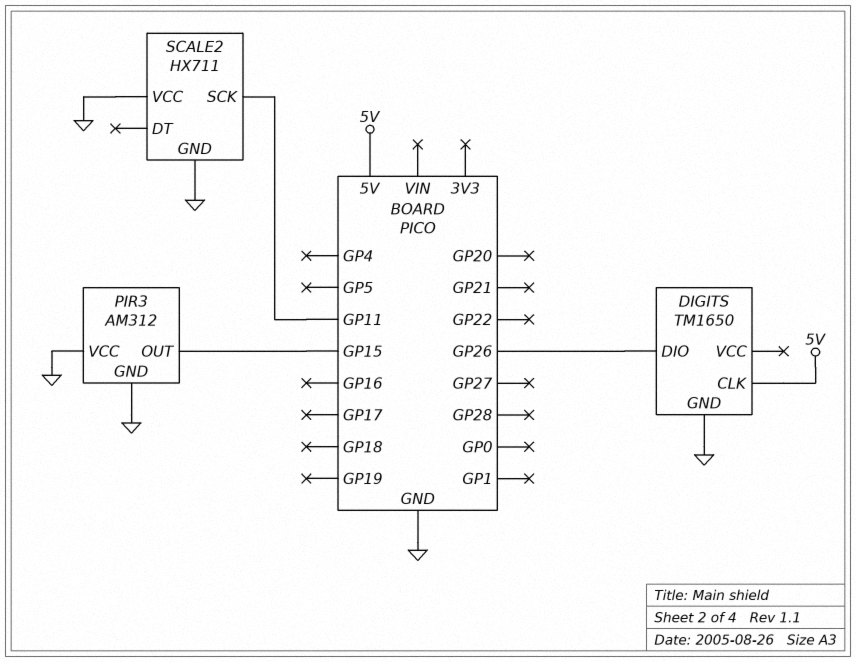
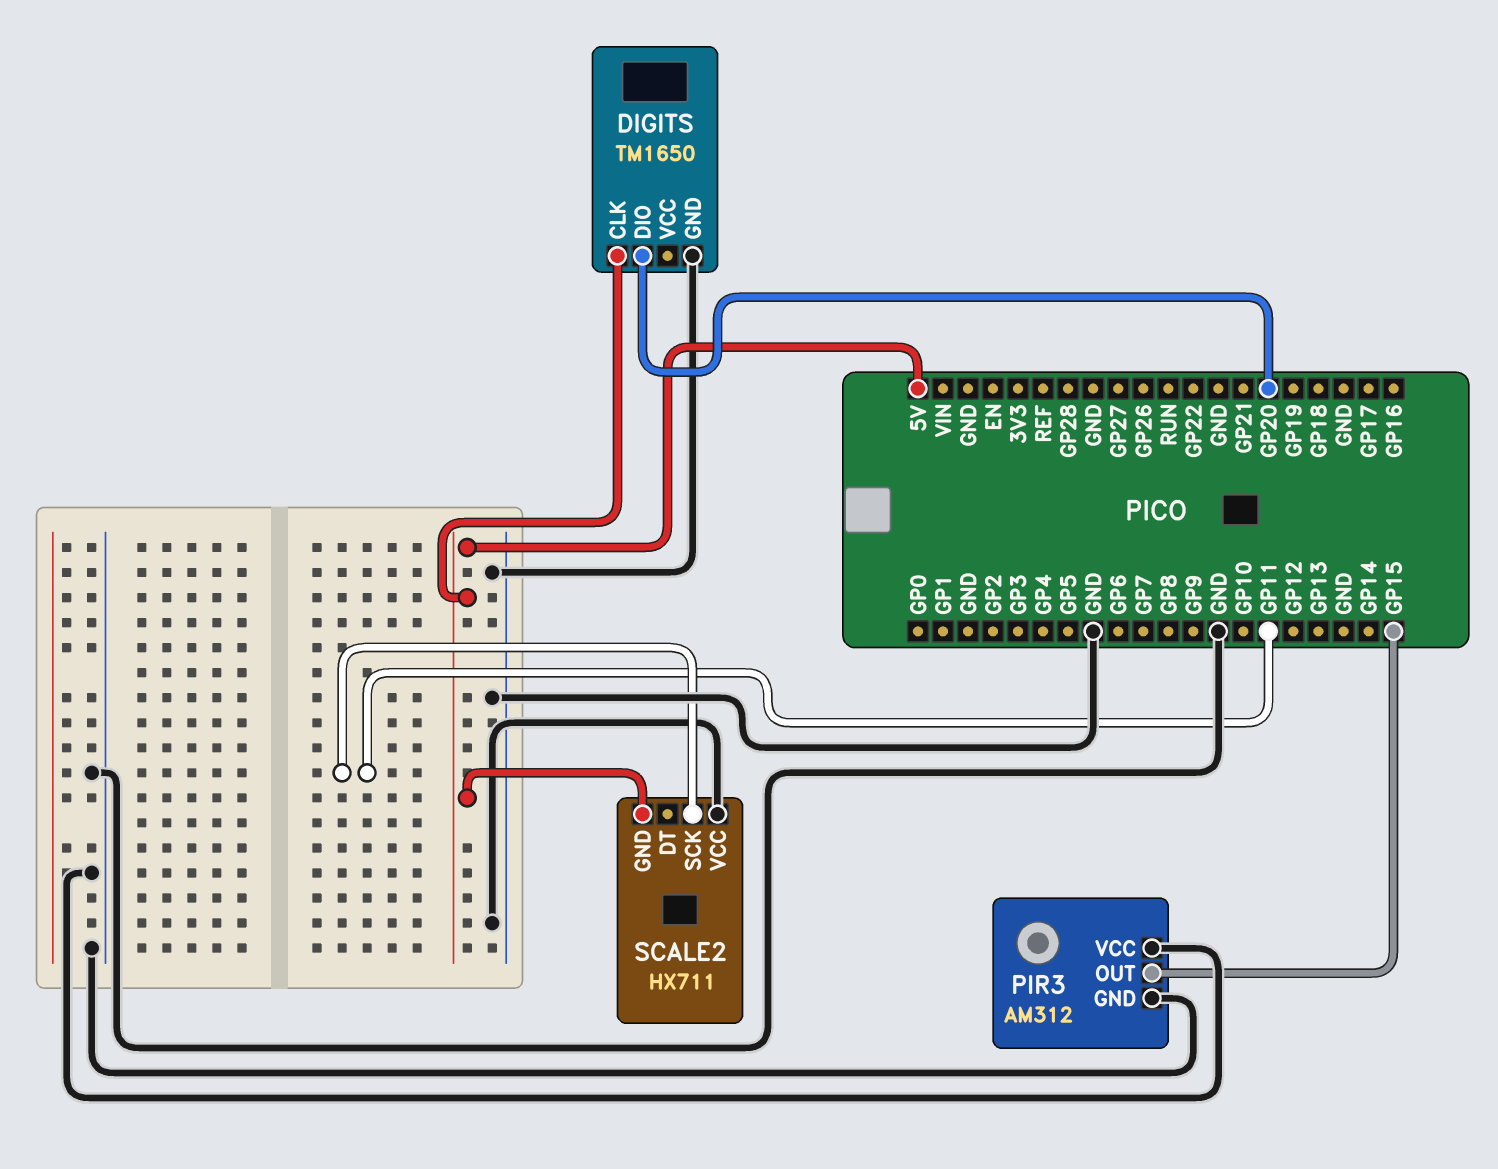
DIGITS pin DIO: GP26 -> GP20
SCALE2 pin GND: GND -> 5V

